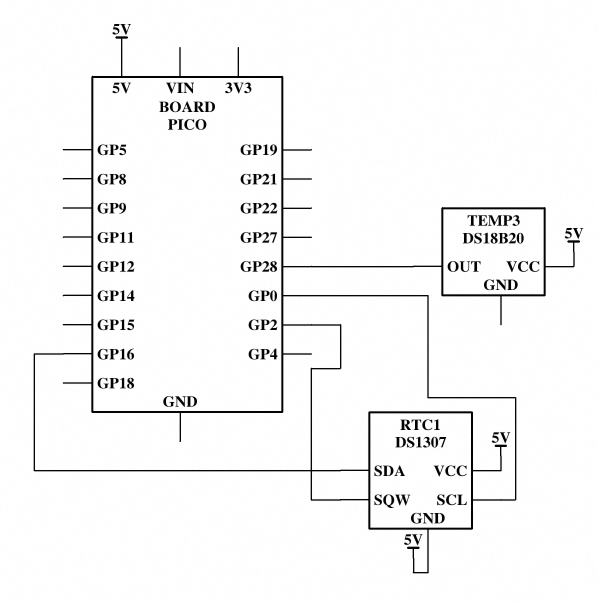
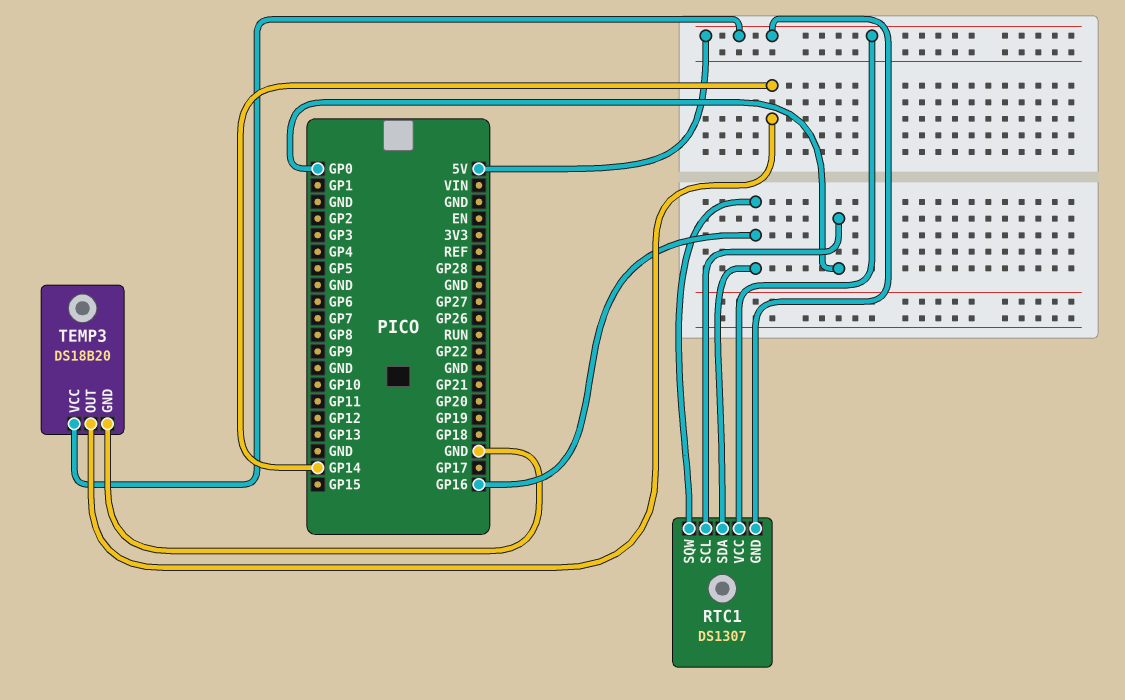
RTC1 pin SQW: GP2 -> GP16
TEMP3 pin GND: none -> GND
TEMP3 pin OUT: GP28 -> GP14

